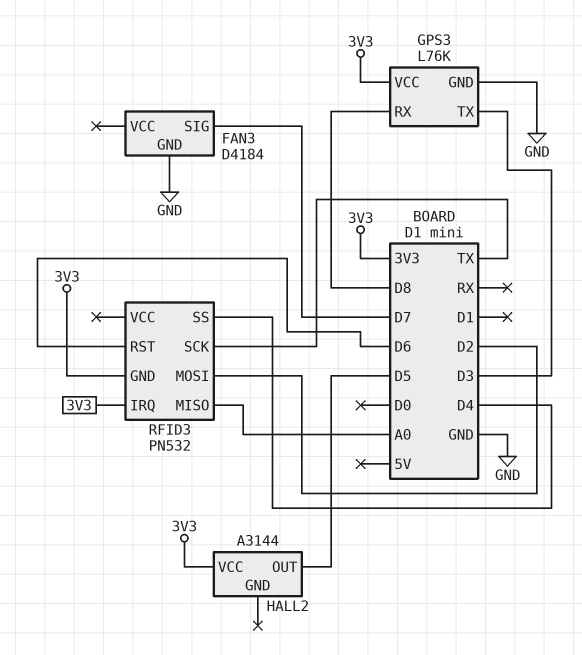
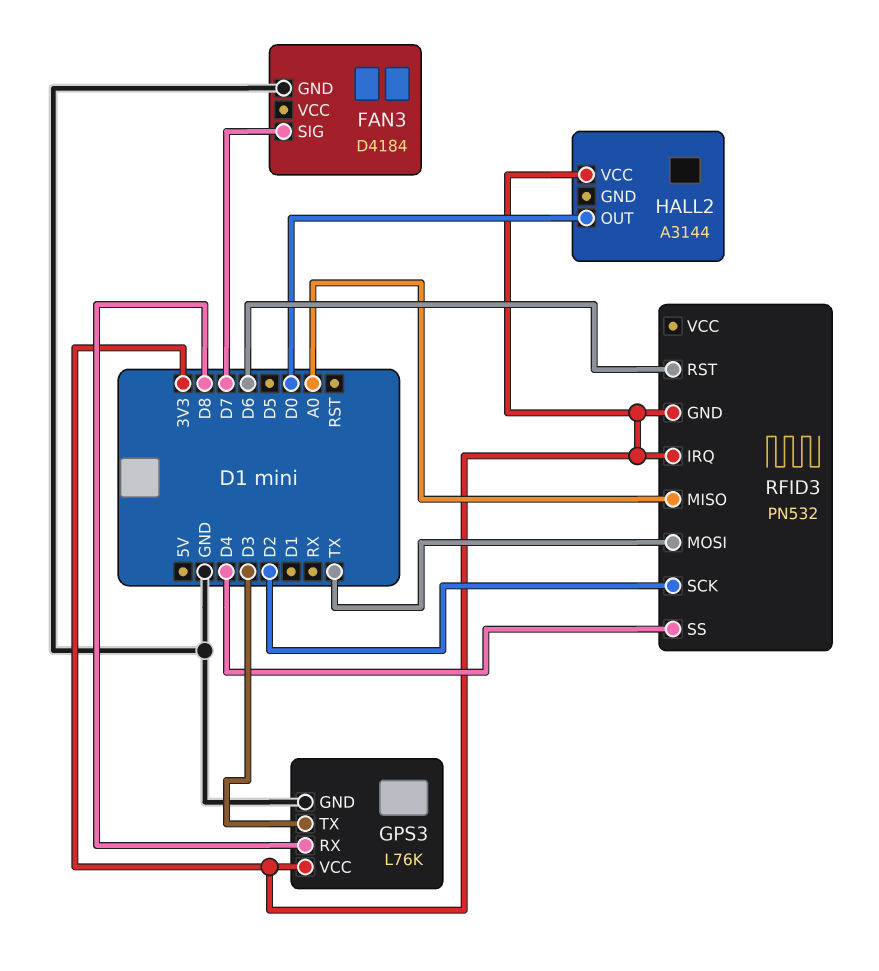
HALL2 pin OUT: D5 -> D0
RFID3 pin MOSI: D2 -> TX
RFID3 pin SCK: TX -> D2

